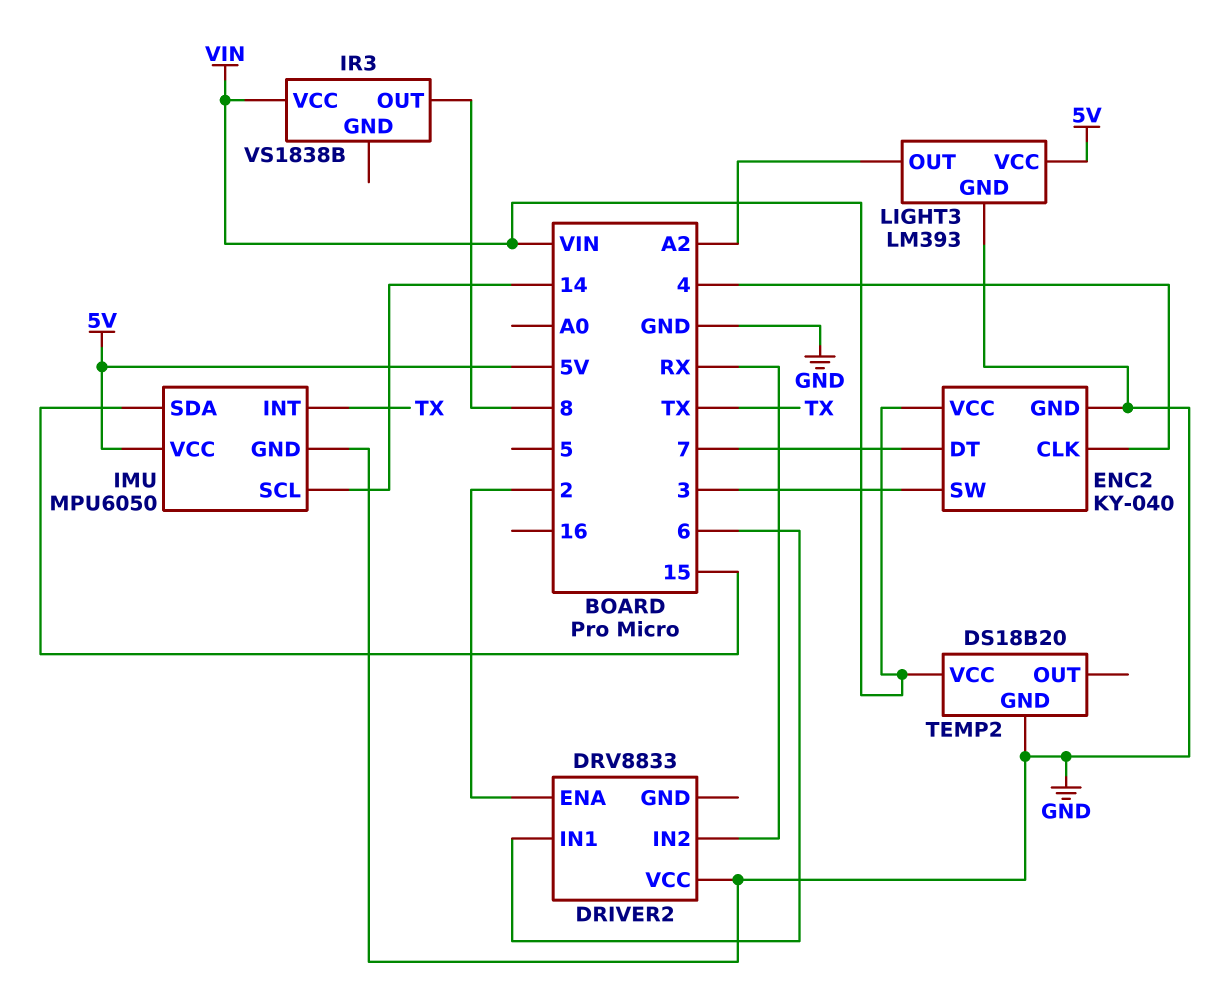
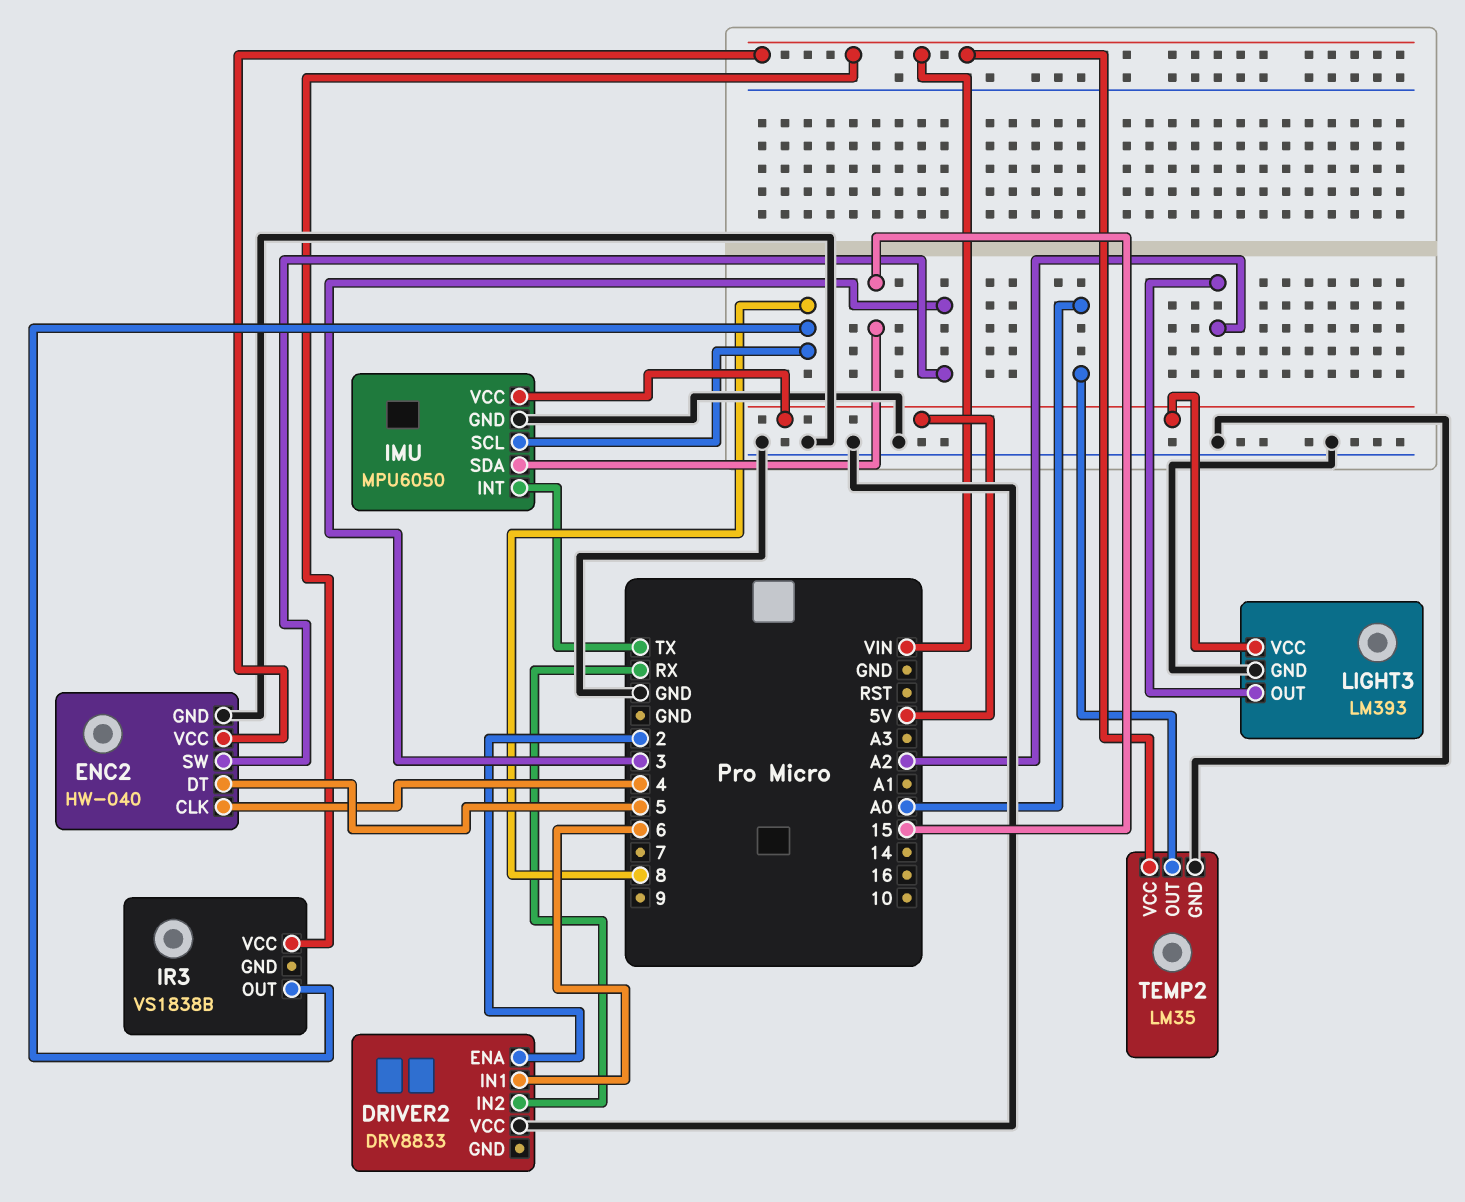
ENC2: KY-040 -> HW-040
ENC2 pin DT: 7 -> 5
IMU pin SCL: 14 -> 8
TEMP2: DS18B20 -> LM35
TEMP2 pin OUT: none -> A0

